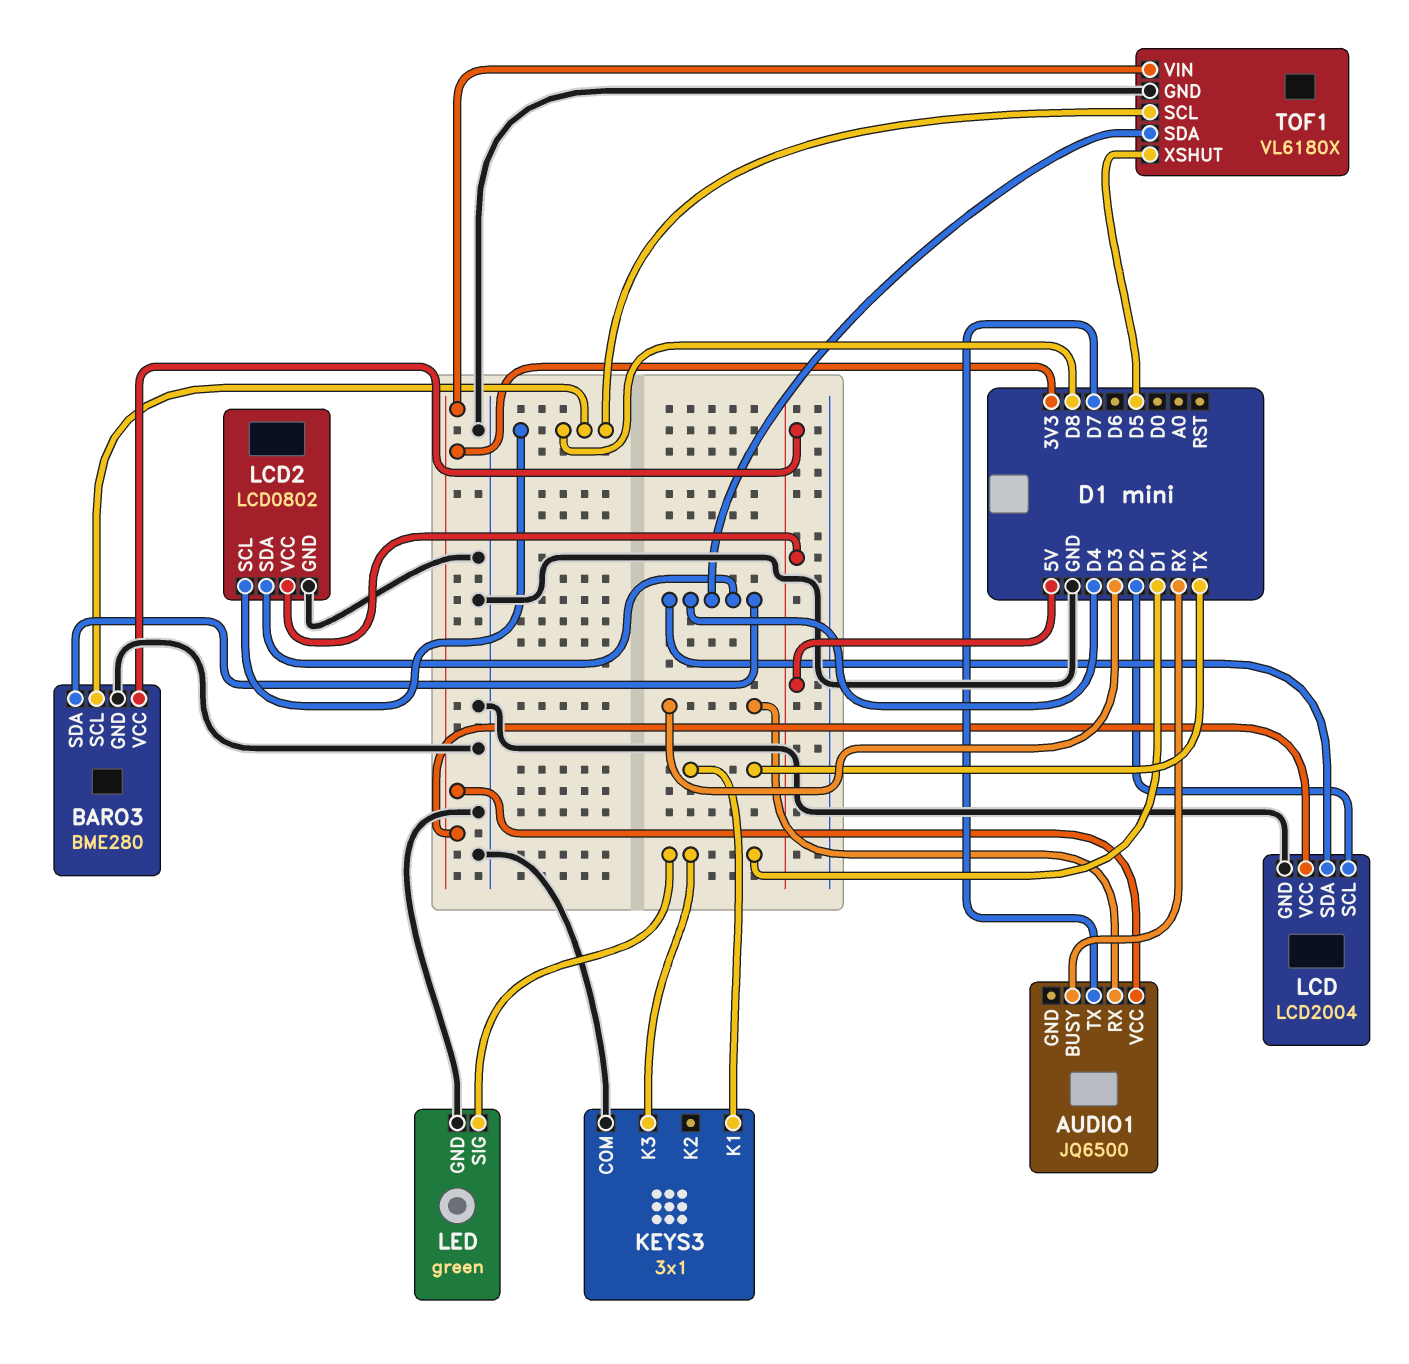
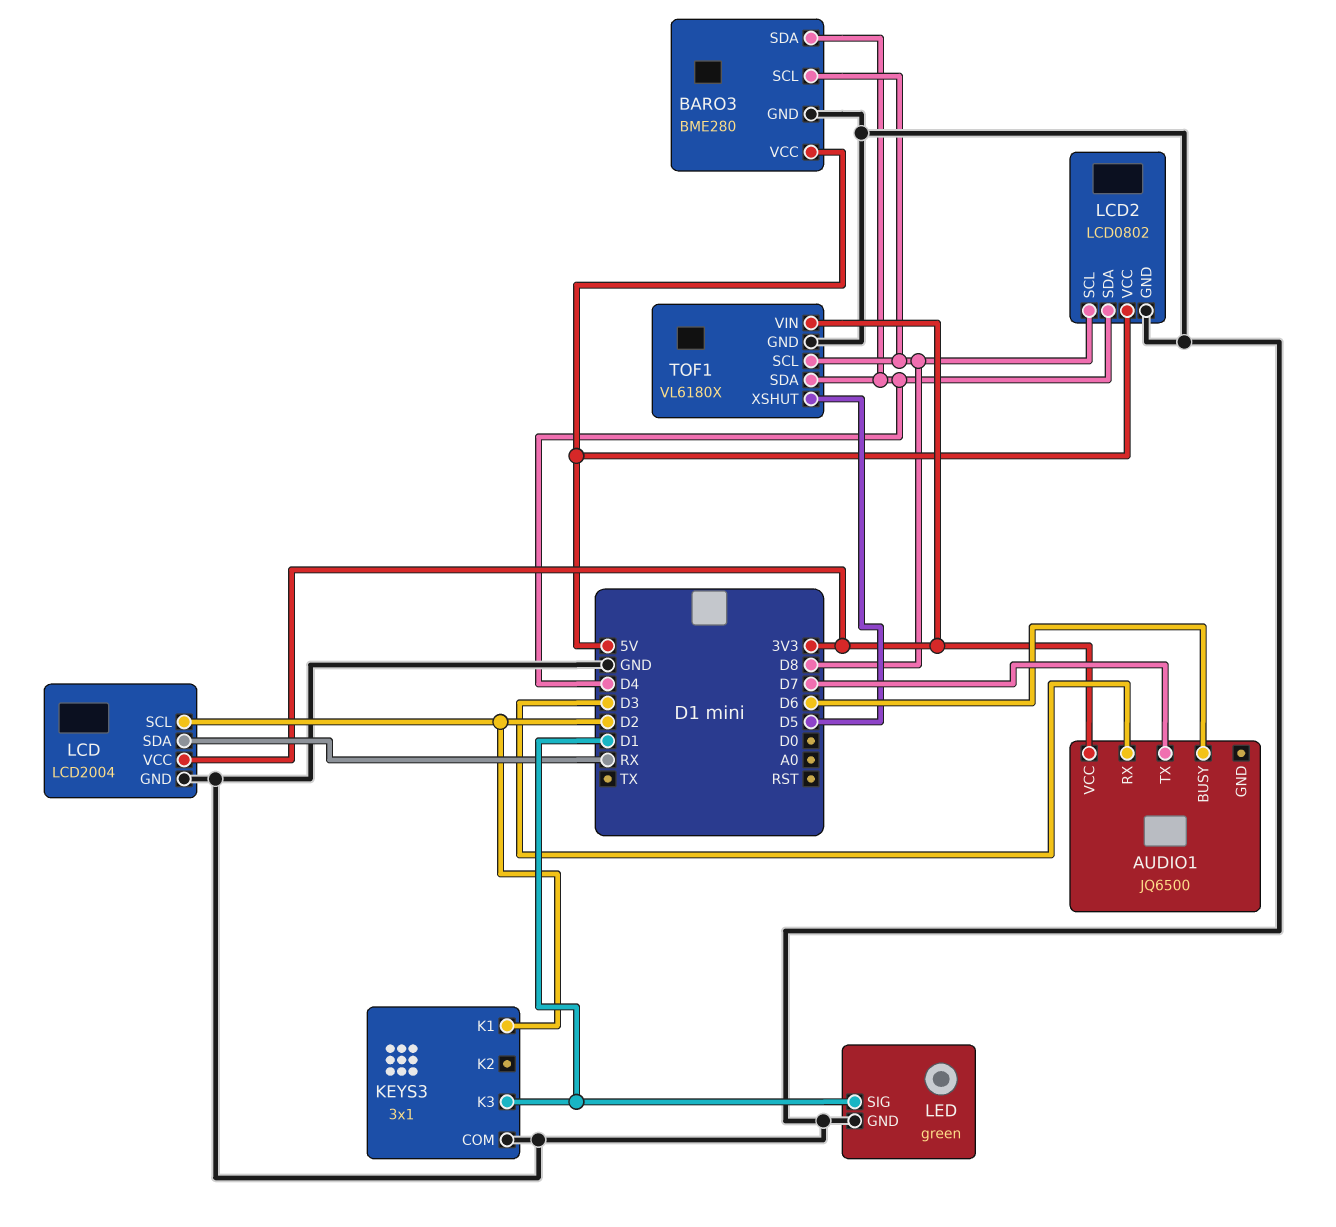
AUDIO1 pin BUSY: RX -> D6
KEYS3 pin K1: TX -> D2
LCD pin SDA: D4 -> RX

